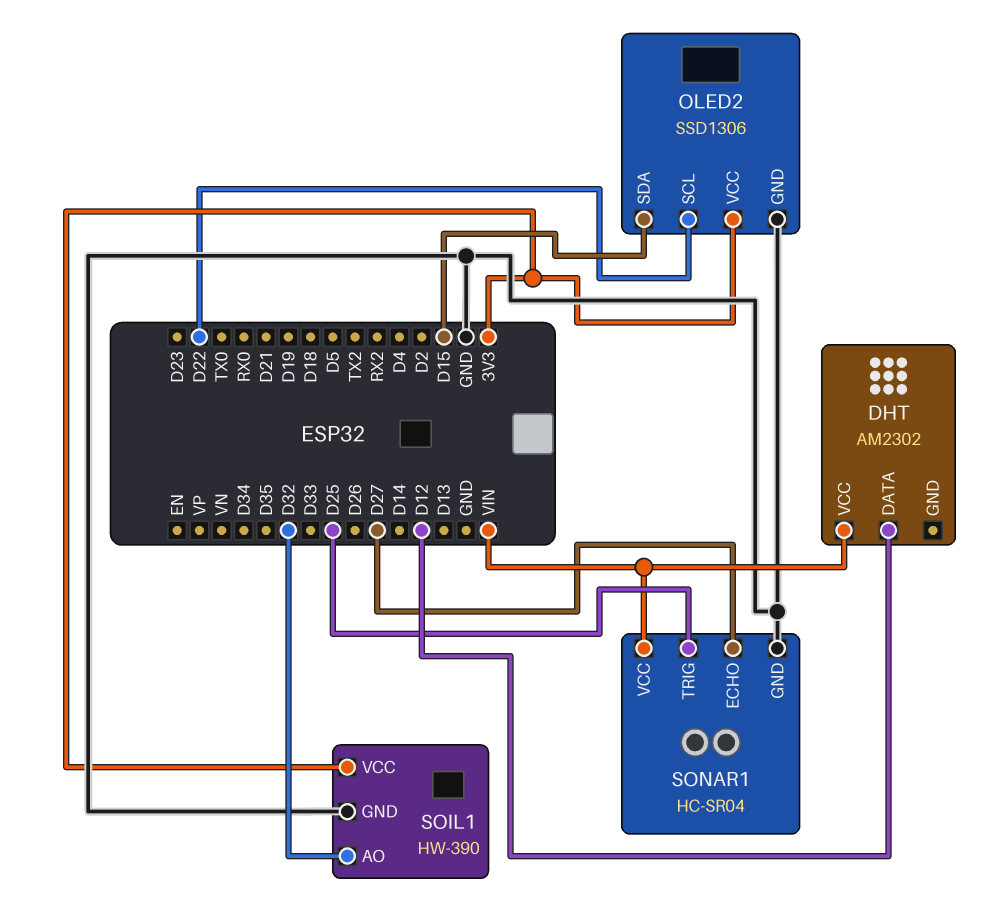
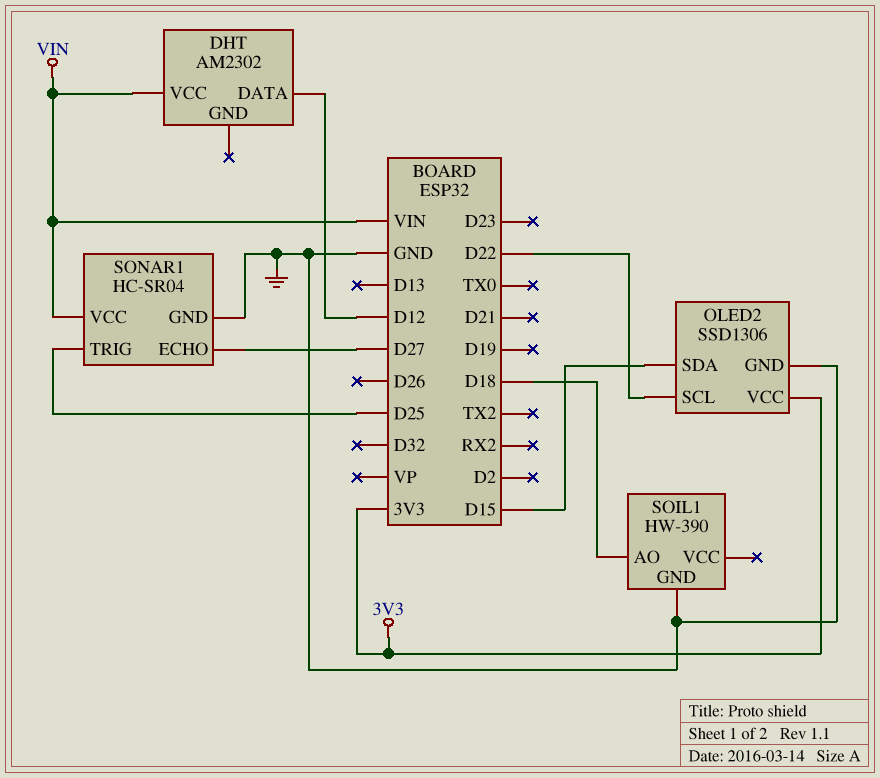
SOIL1 pin AO: D32 -> D18
SOIL1 pin VCC: 3V3 -> none

